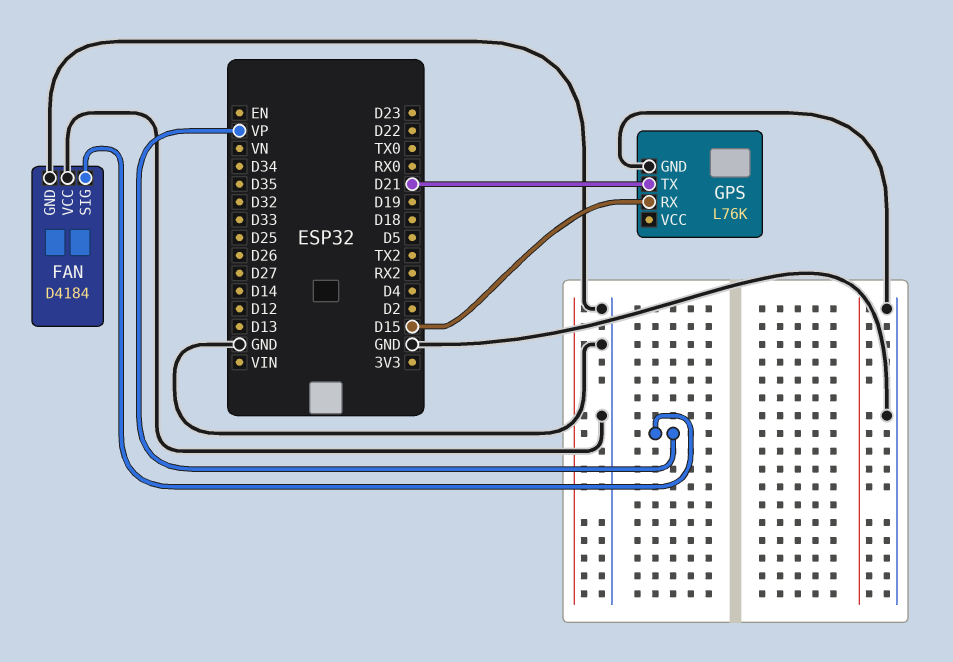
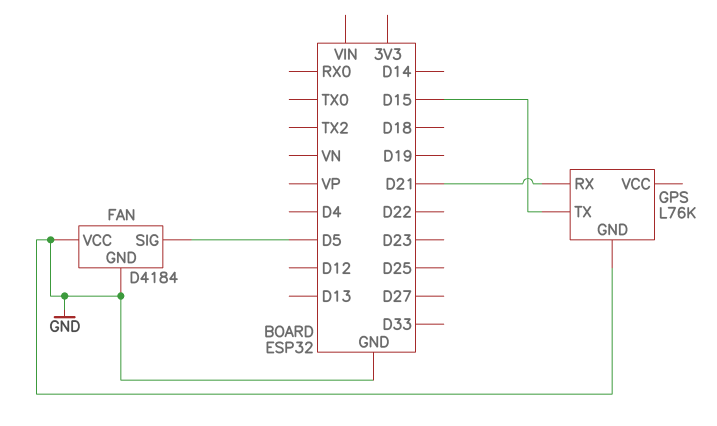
FAN pin SIG: VP -> D5
GPS pin RX: D15 -> D21
GPS pin TX: D21 -> D15

